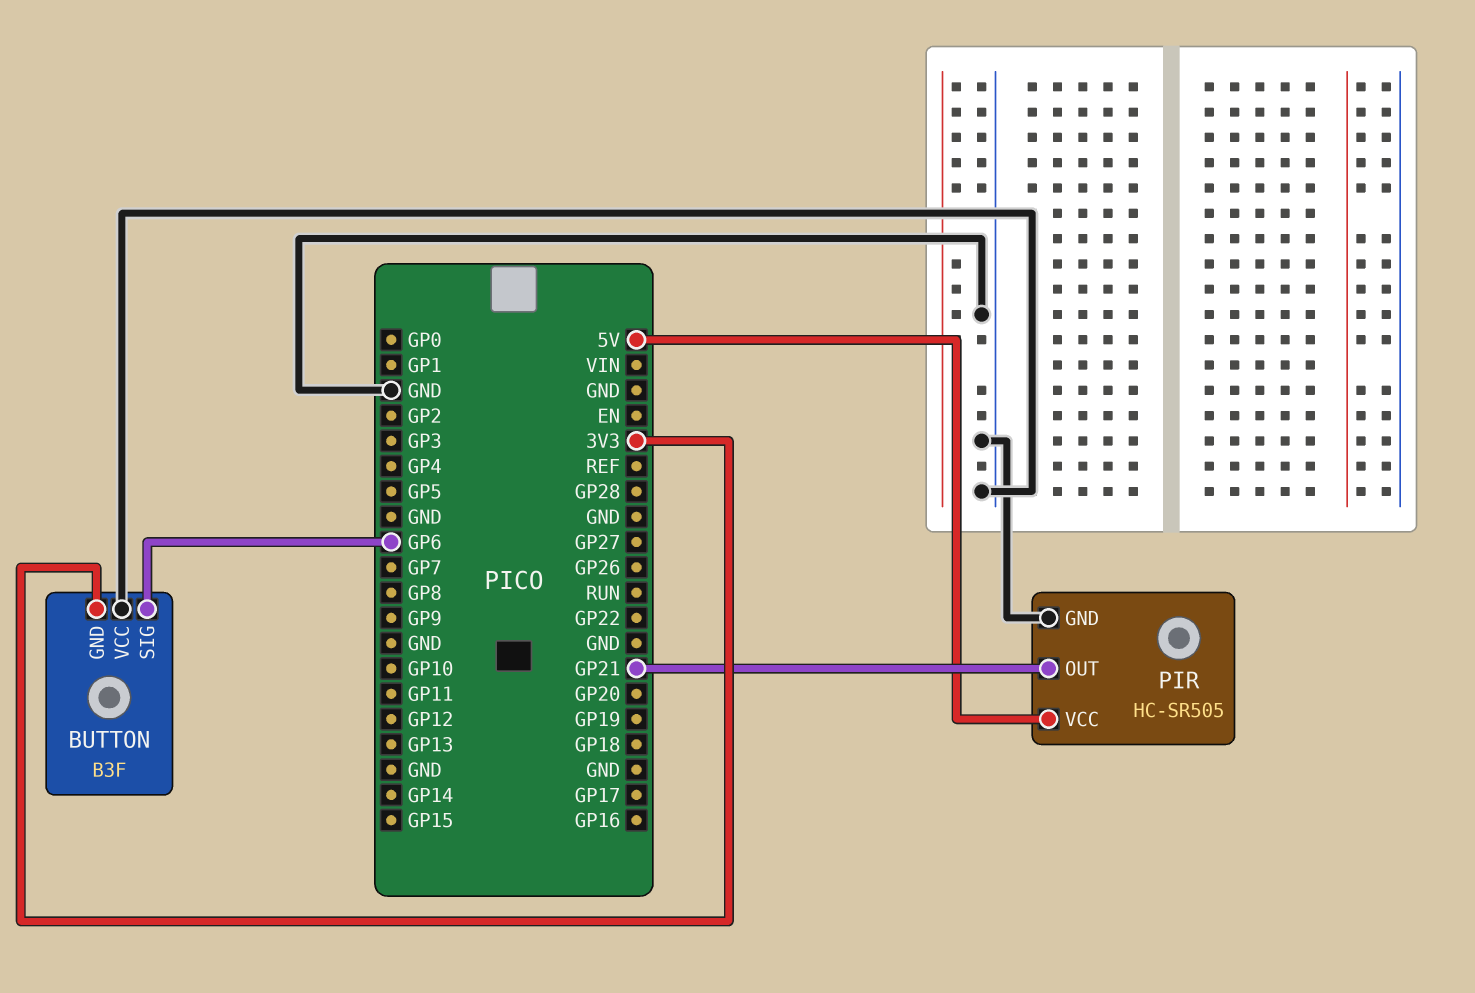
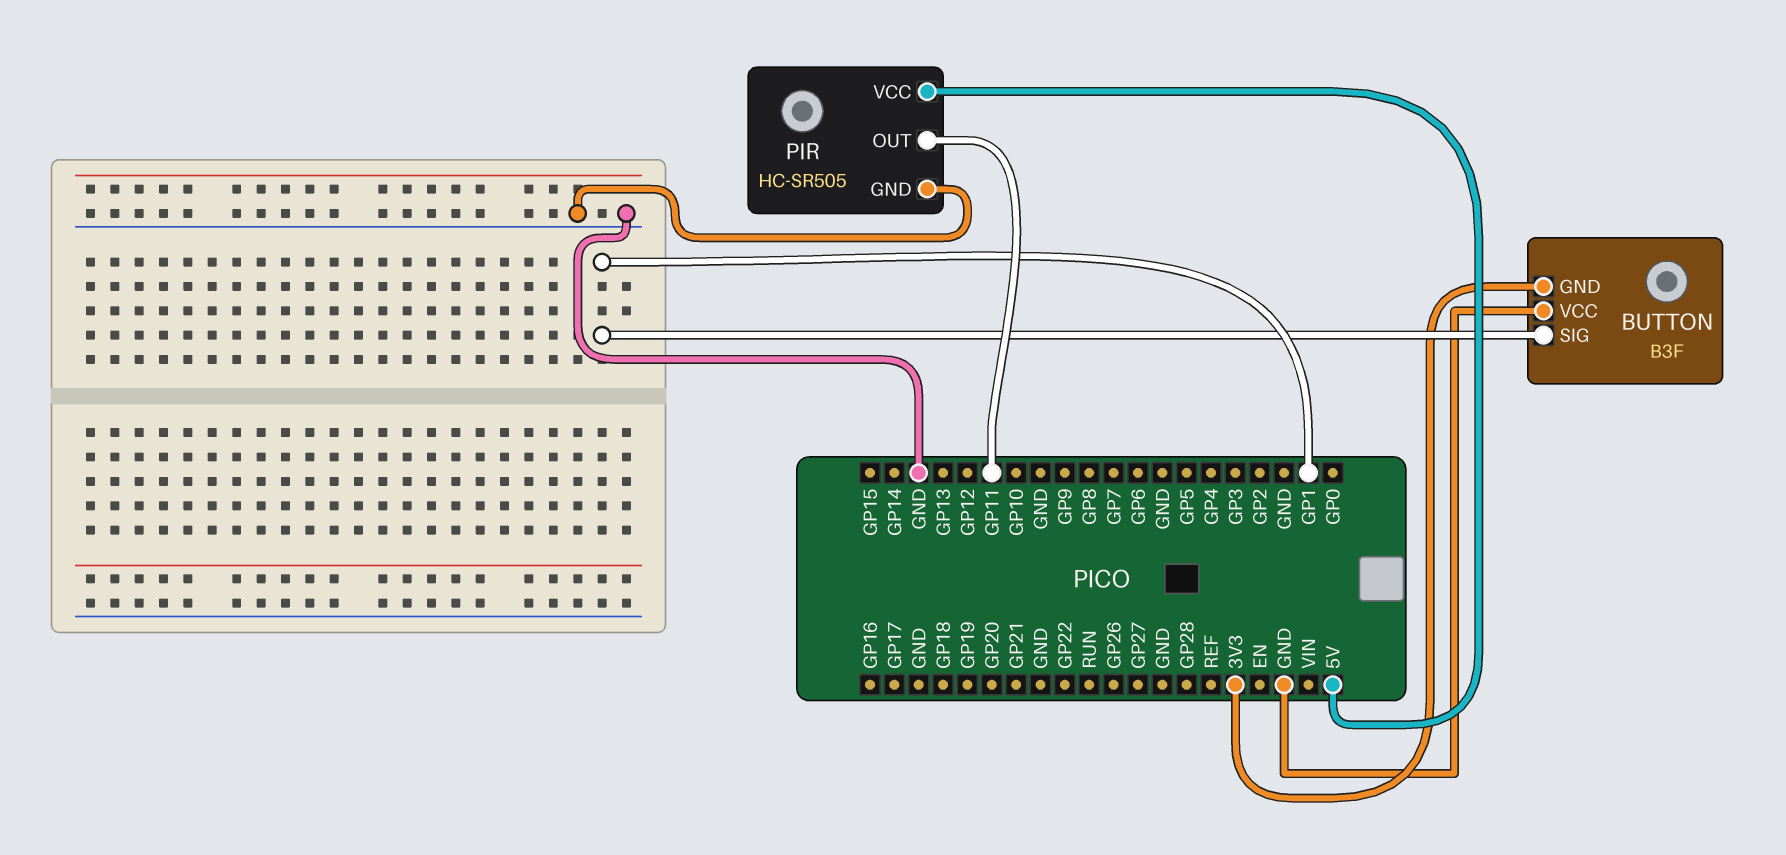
BUTTON pin SIG: GP6 -> GP1
PIR pin OUT: GP21 -> GP11

